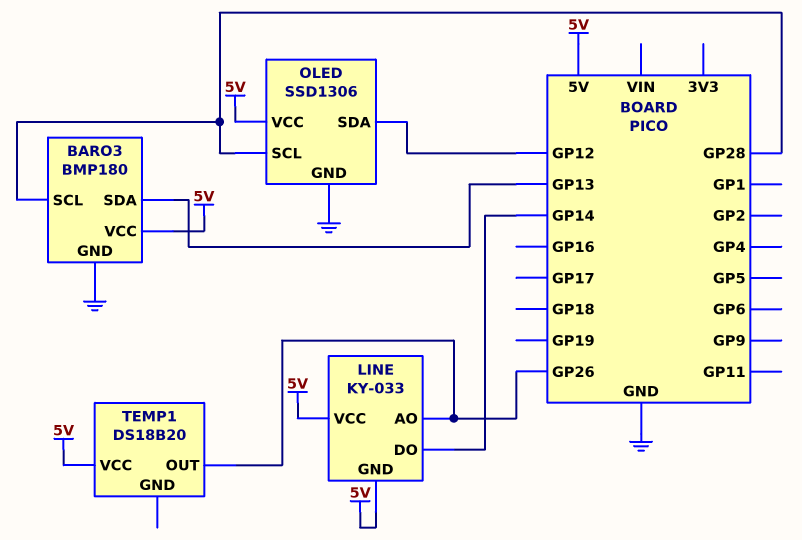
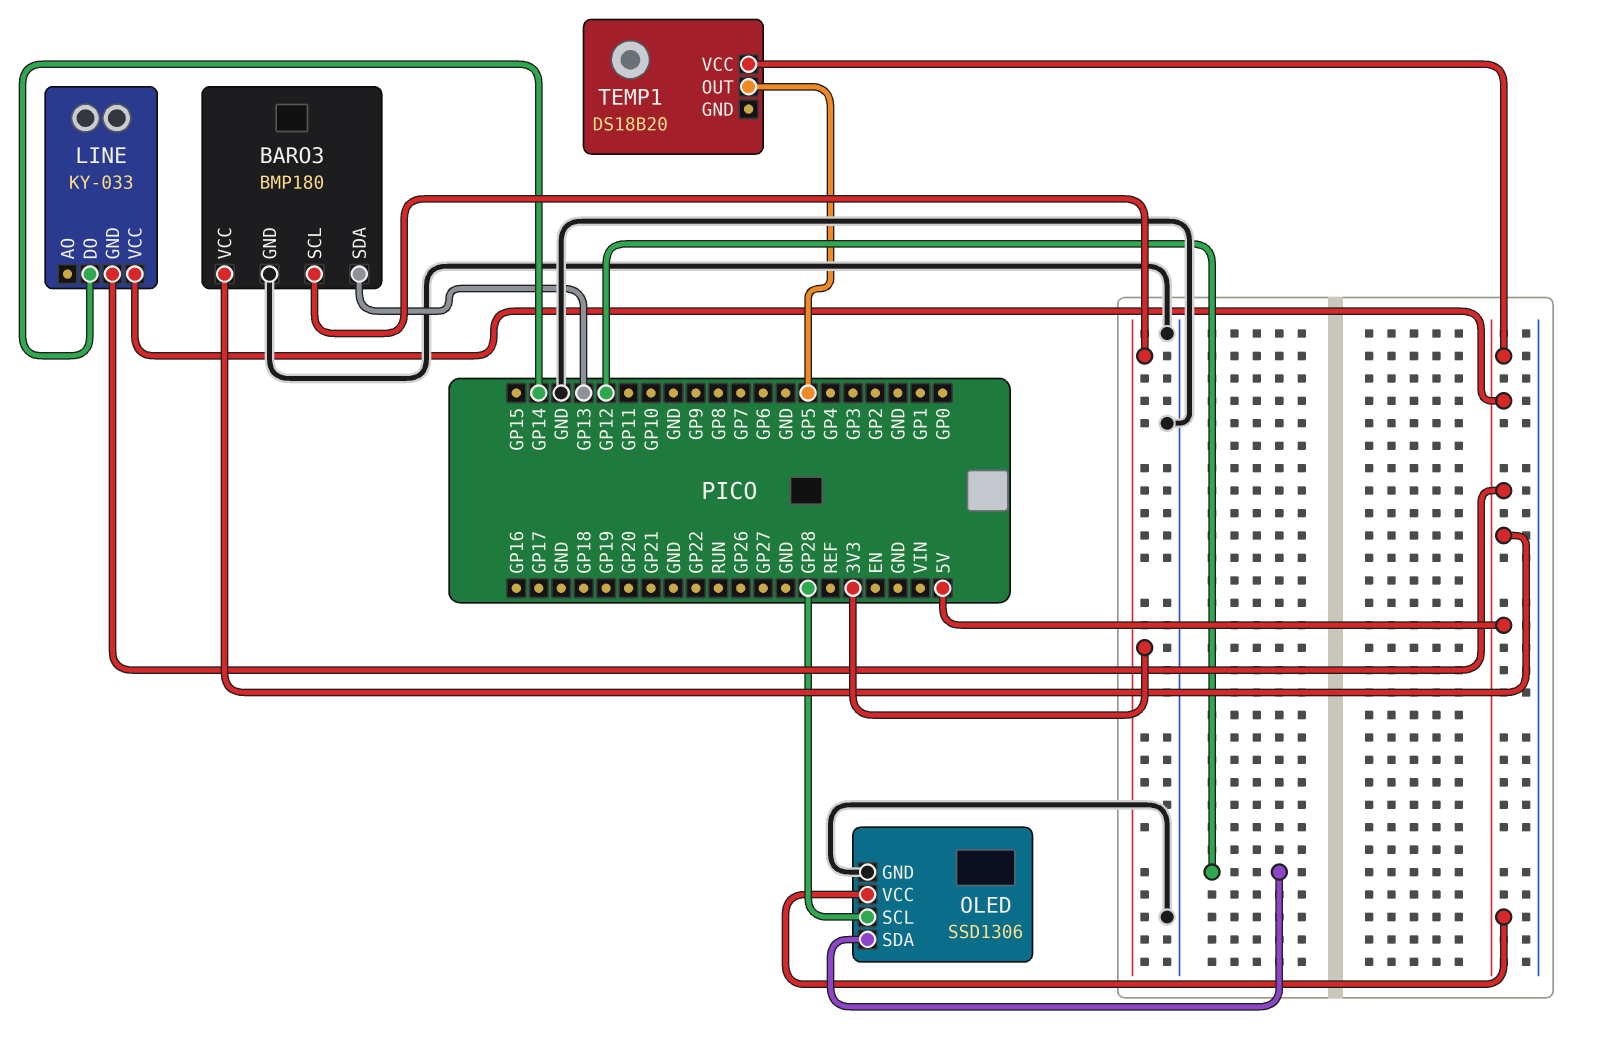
BARO3 pin SCL: GP28 -> 3V3
LINE pin AO: GP26 -> none
TEMP1 pin OUT: GP26 -> GP5

